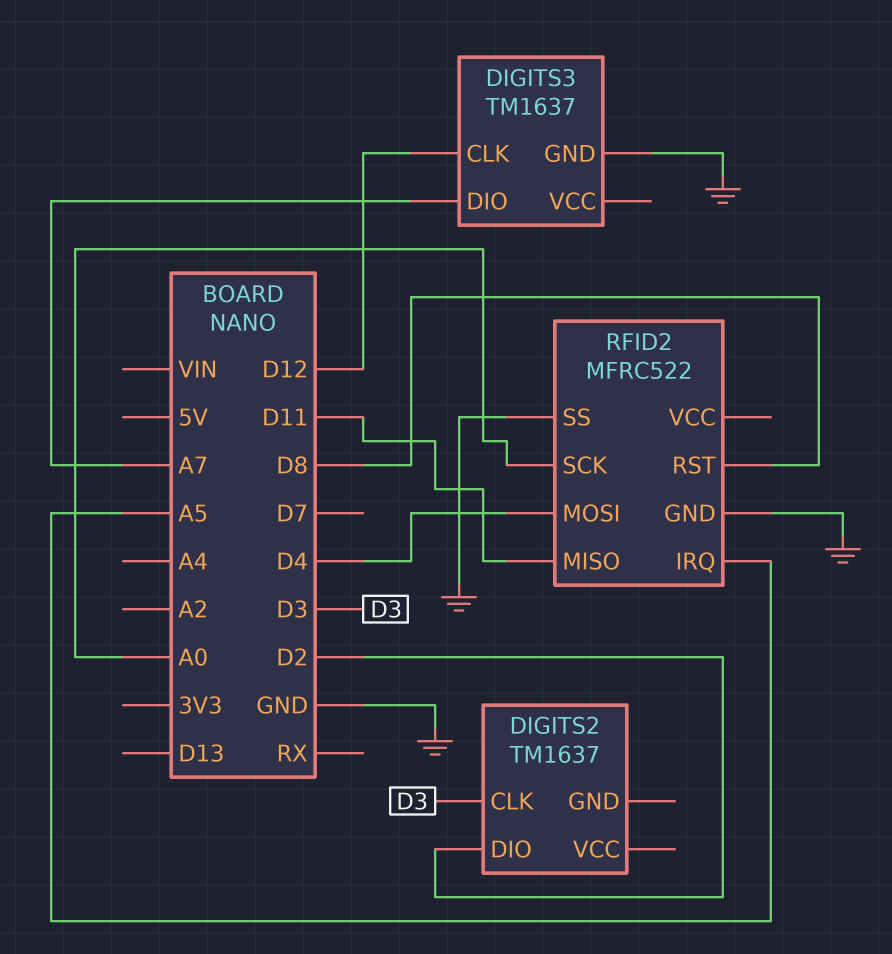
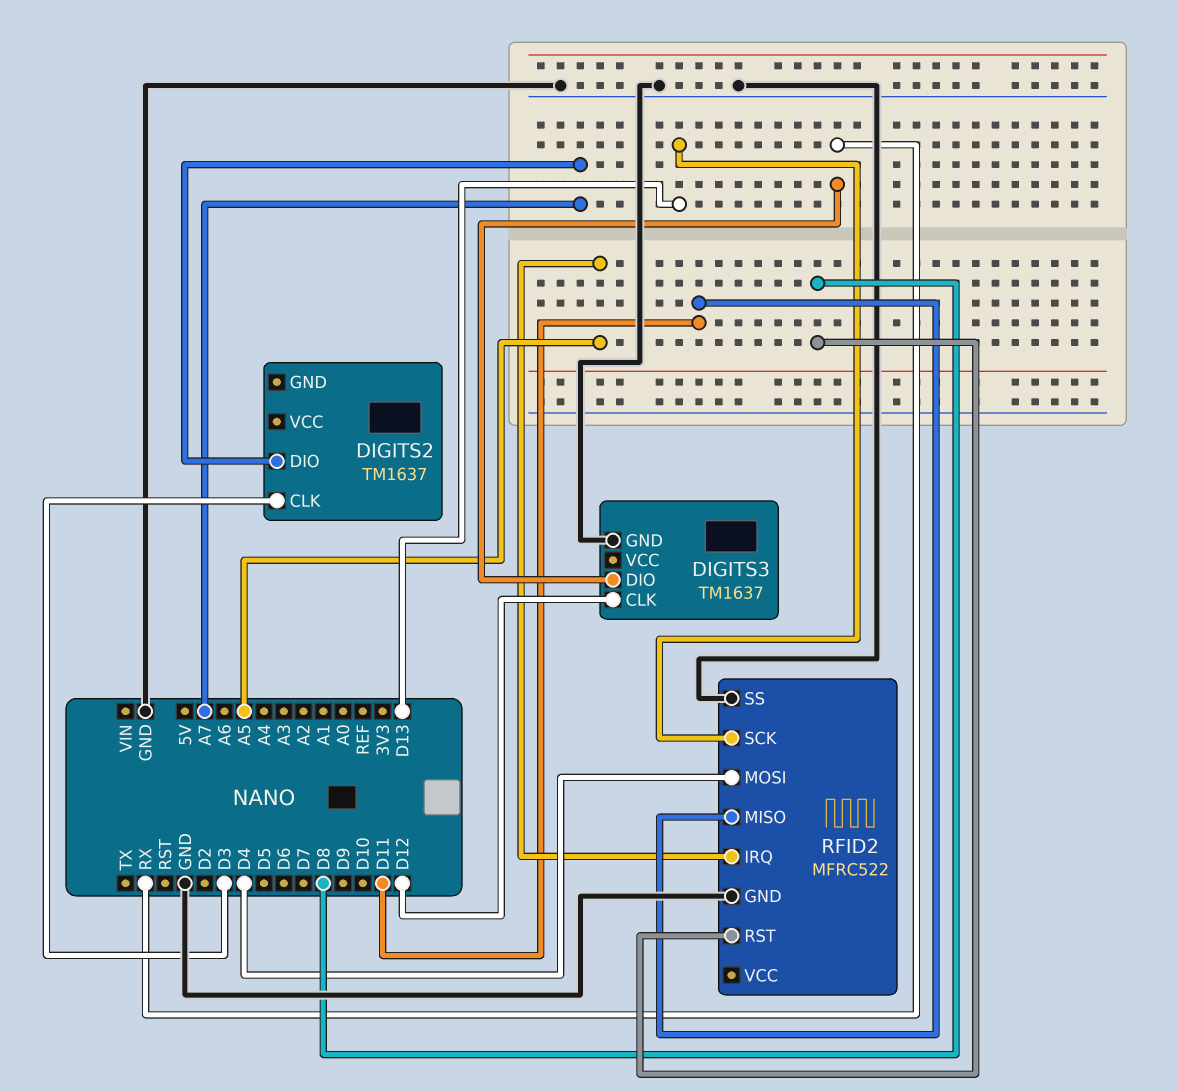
DIGITS2 pin DIO: D2 -> A7
DIGITS3 pin DIO: A7 -> RX
RFID2 pin SCK: A0 -> D13

